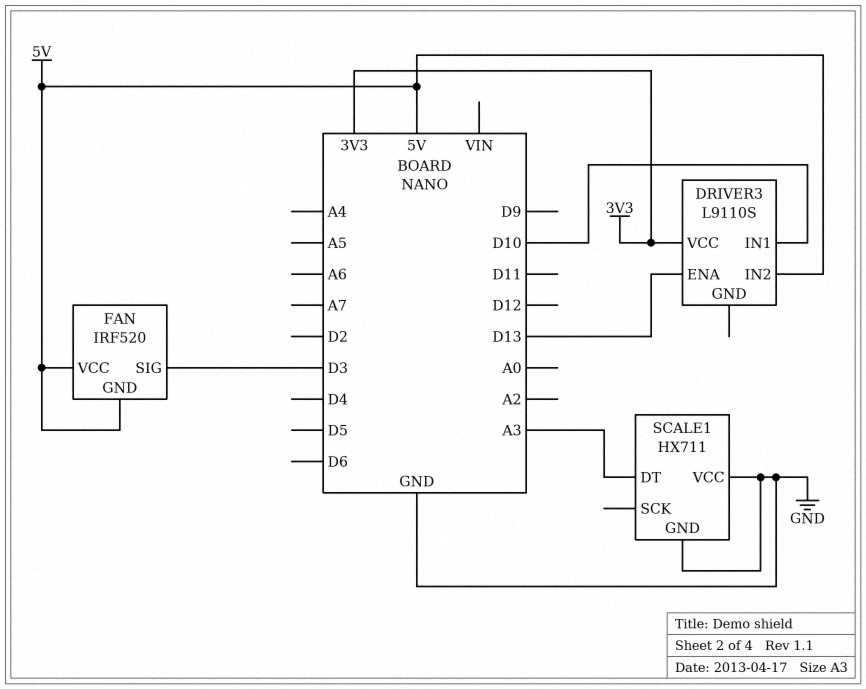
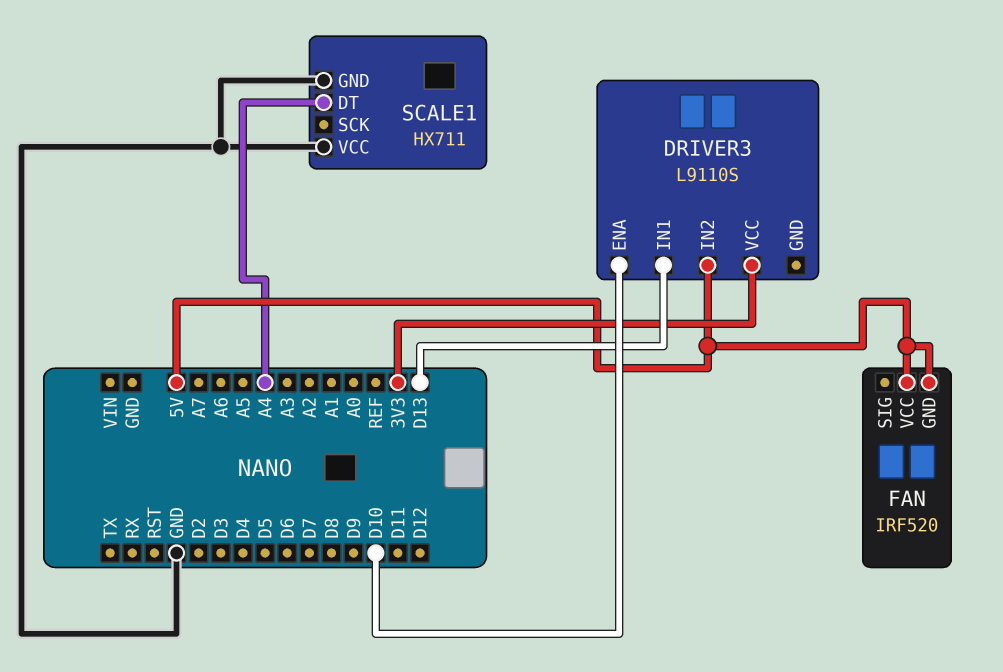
DRIVER3 pin ENA: D13 -> D10
DRIVER3 pin IN1: D10 -> D13
FAN pin SIG: D3 -> none
SCALE1 pin DT: A3 -> A4

